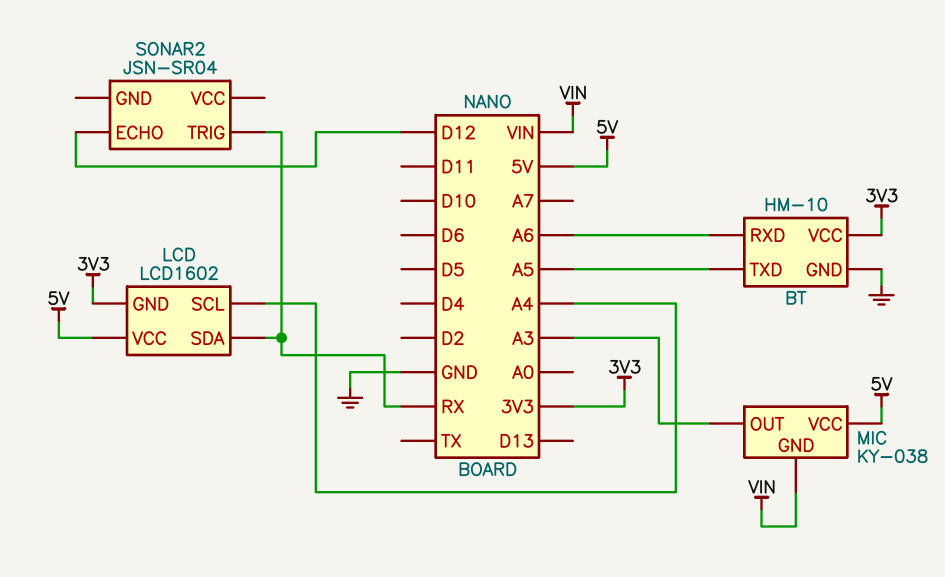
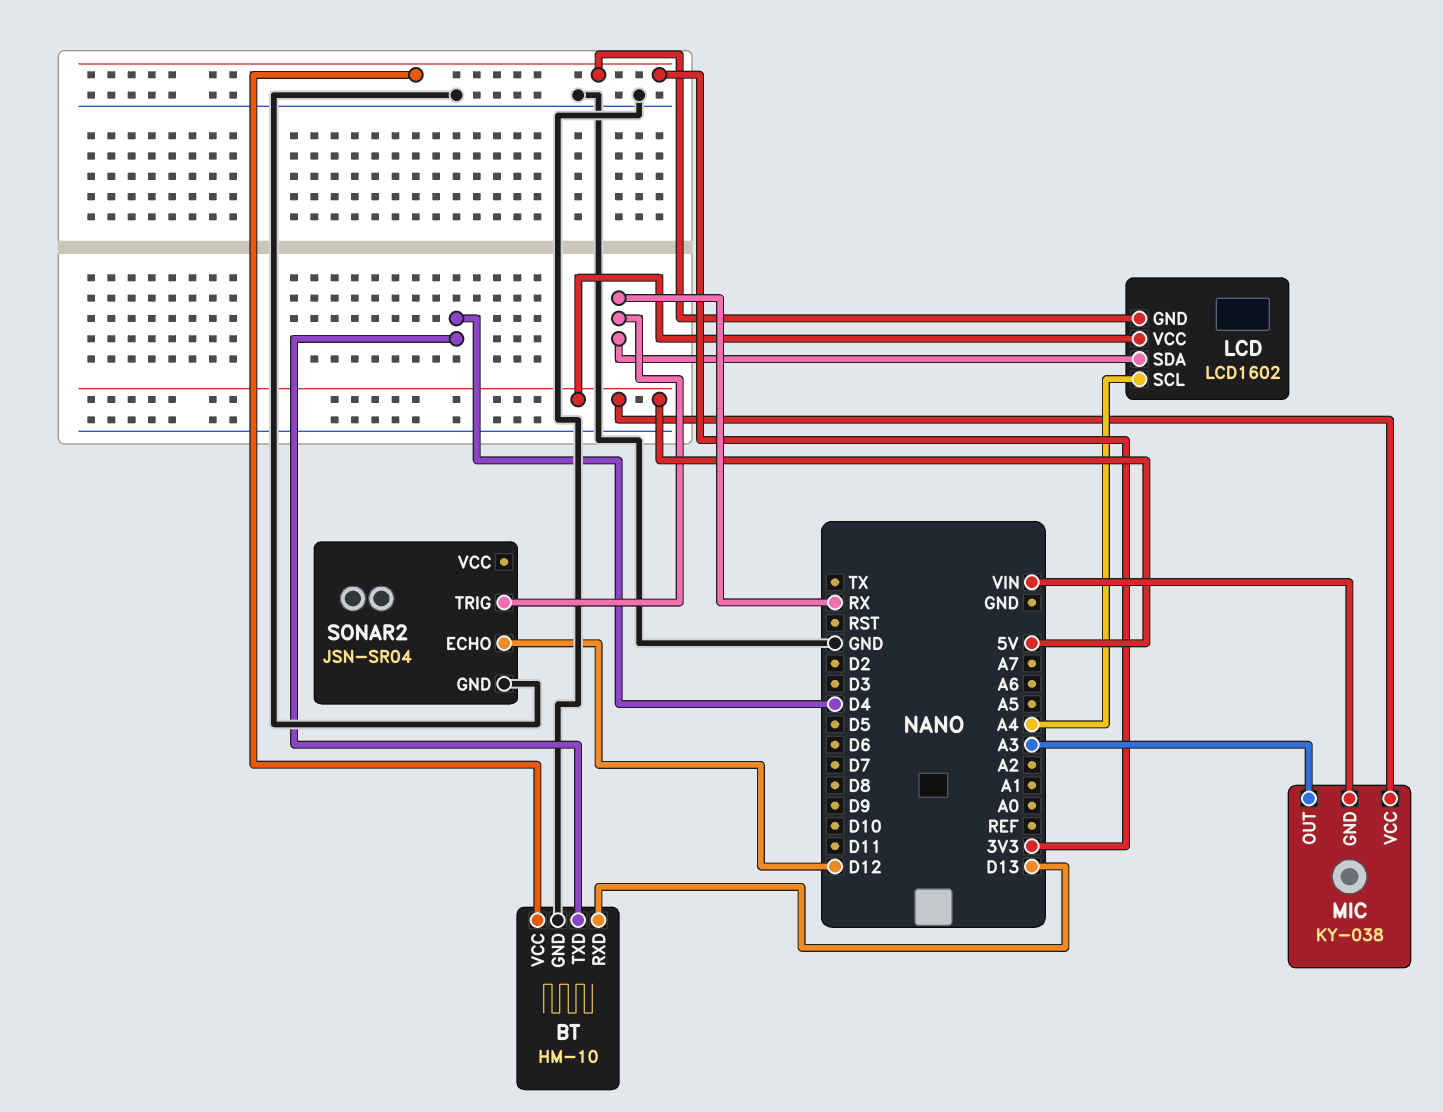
BT pin RXD: A6 -> D13
BT pin TXD: A5 -> D4
SONAR2 pin GND: none -> GND

